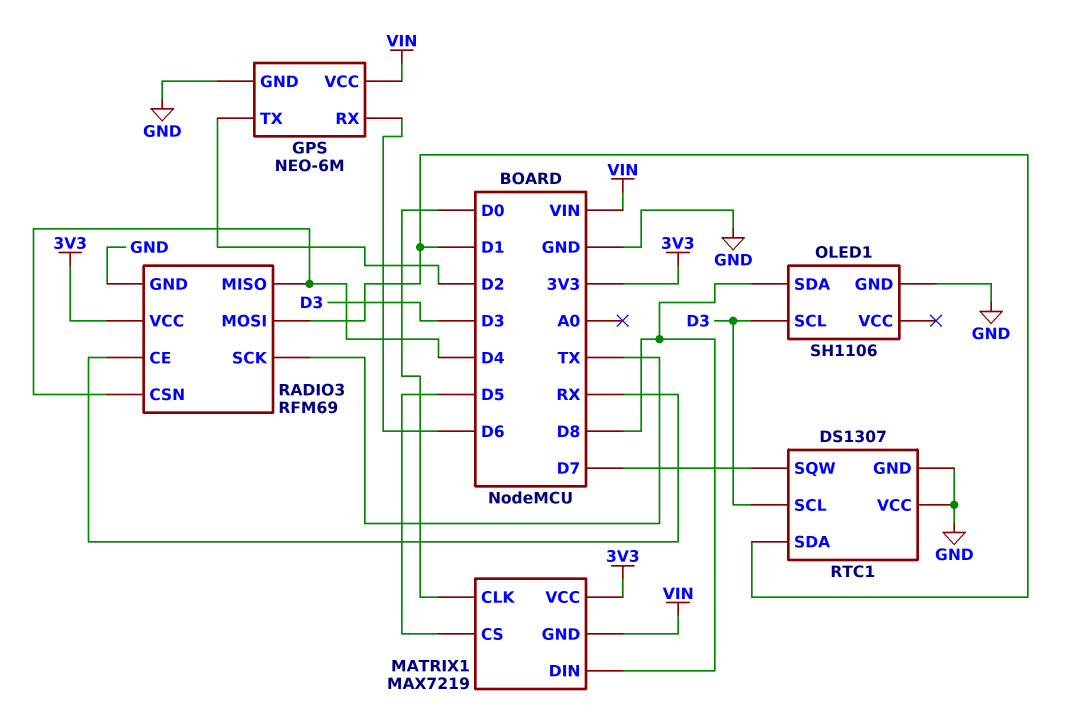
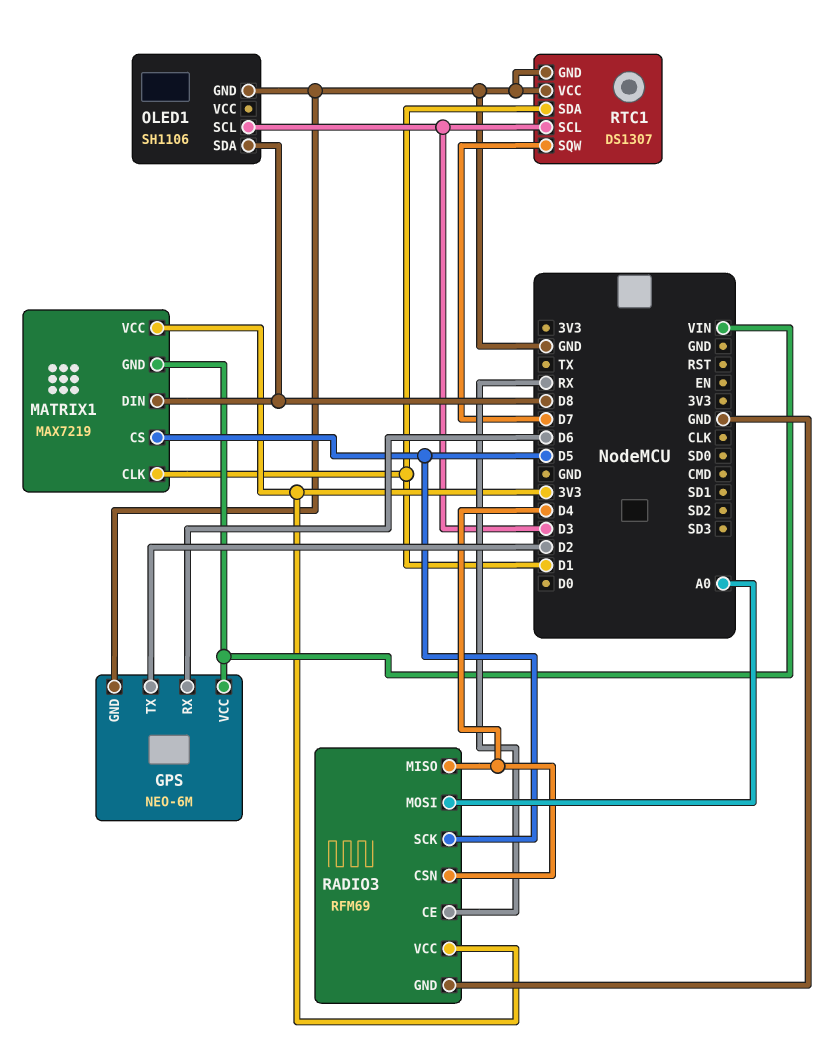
MATRIX1 pin CLK: D0 -> D1
RADIO3 pin MOSI: D1 -> A0
RADIO3 pin SCK: TX -> D5

